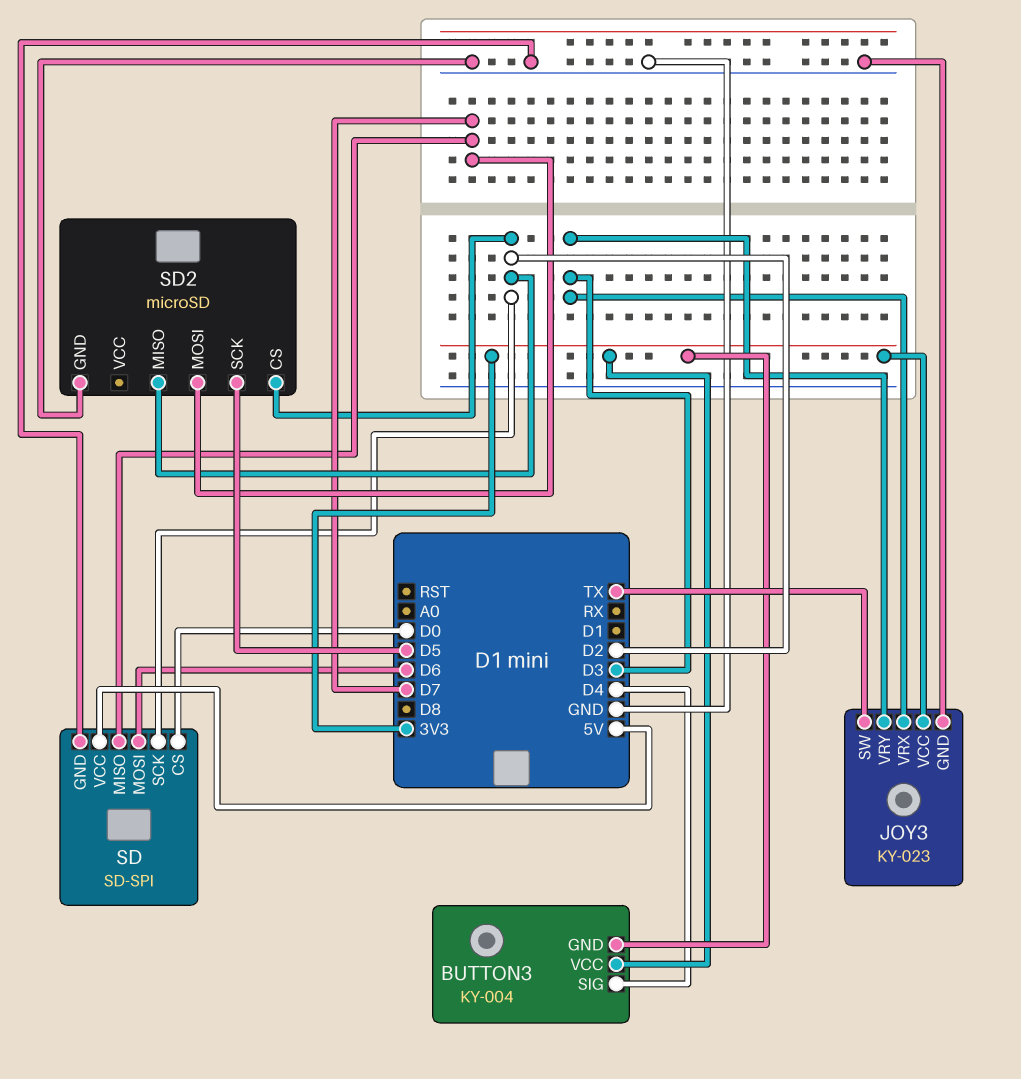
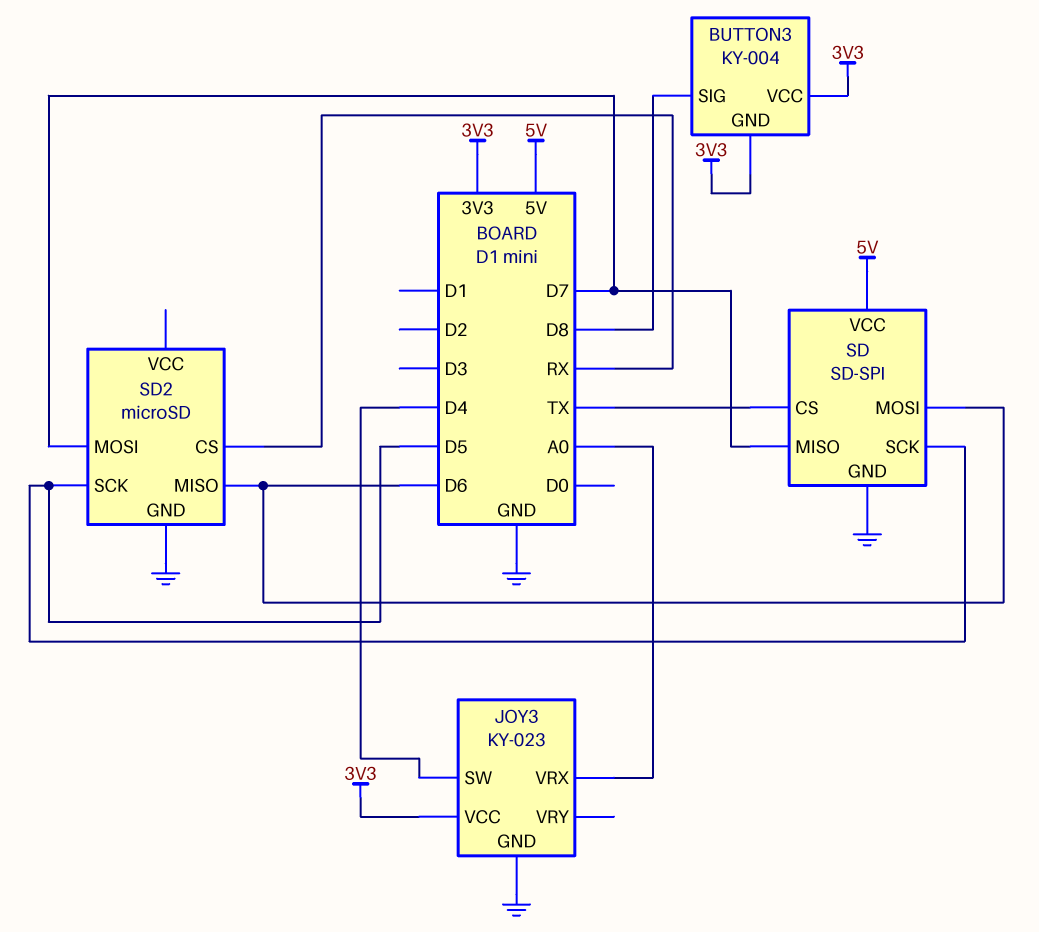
BUTTON3 pin SIG: D4 -> D8
JOY3 pin SW: TX -> D4
JOY3 pin VRX: D3 -> A0
JOY3 pin VRY: D3 -> none
SD pin CS: D0 -> TX
SD pin SCK: D2 -> D5
SD2 pin CS: D2 -> RX
SD2 pin MISO: D2 -> D6

